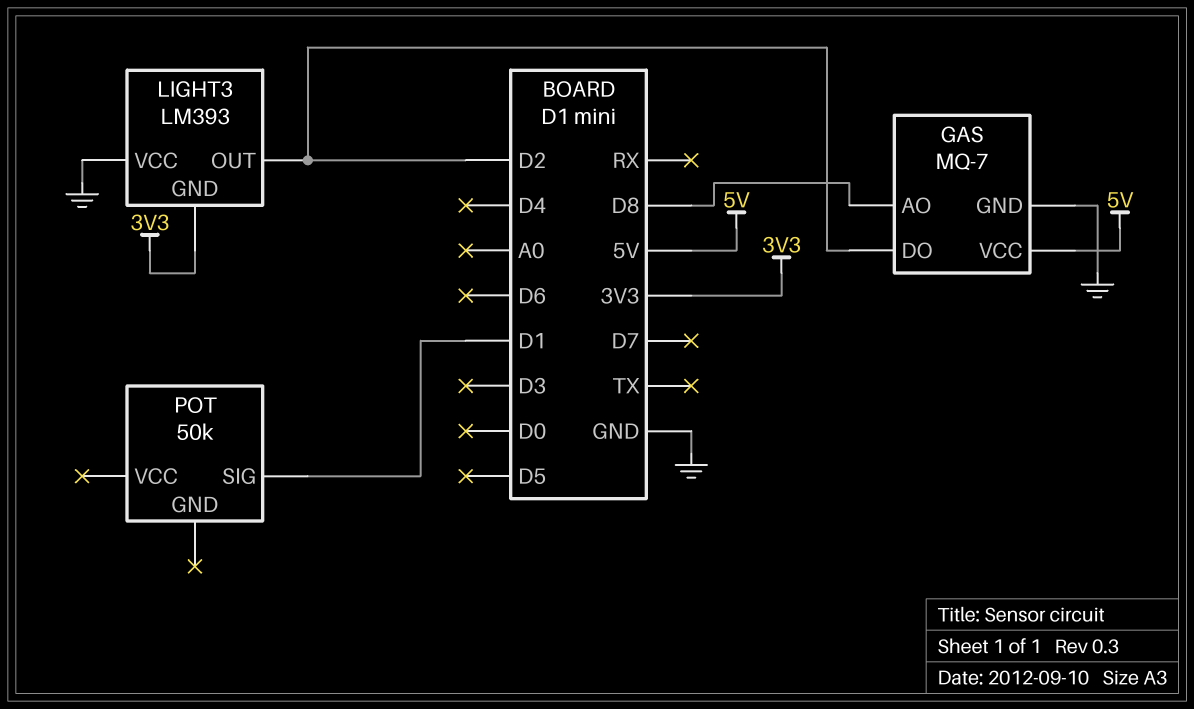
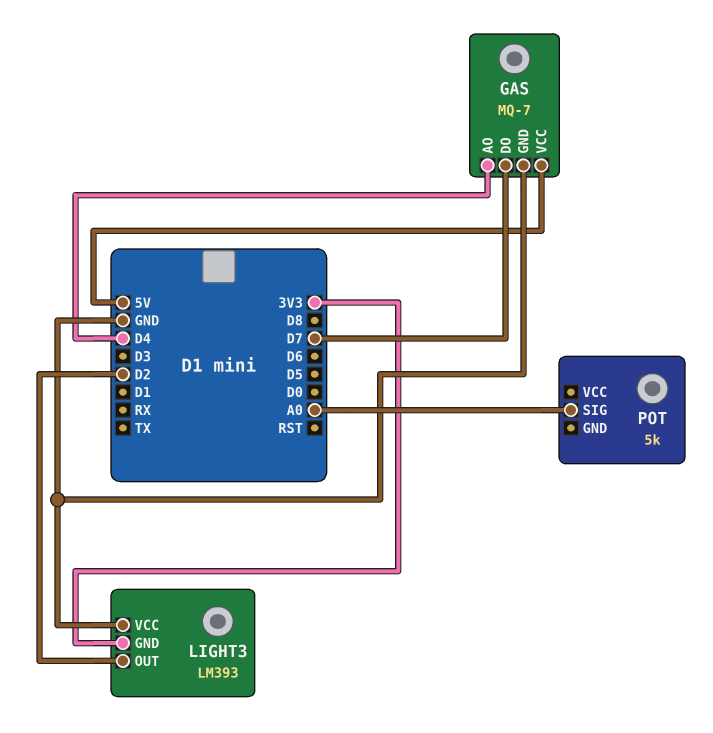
GAS pin AO: D8 -> D4
GAS pin DO: D2 -> D7
POT: 50k -> 5k
POT pin SIG: D1 -> A0

